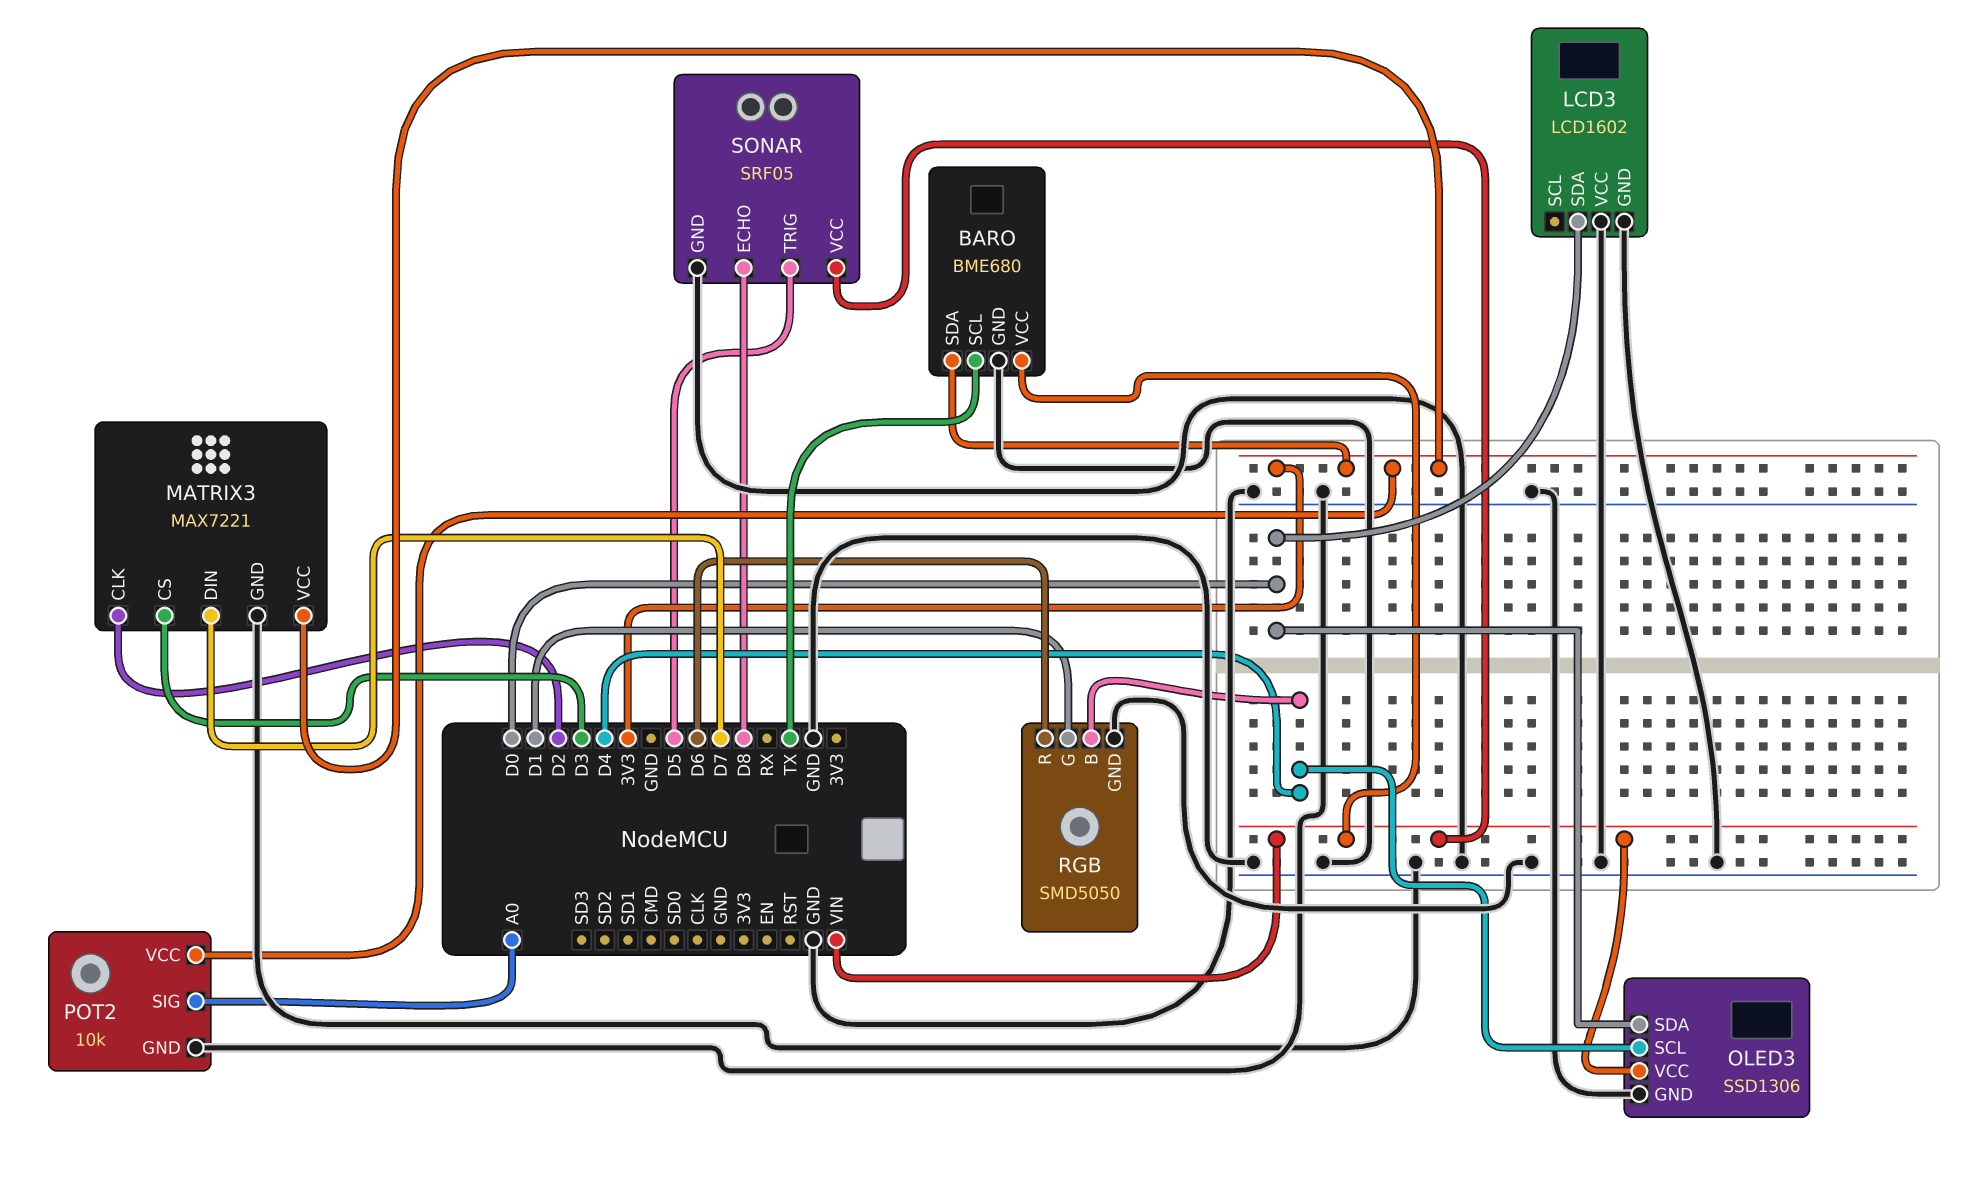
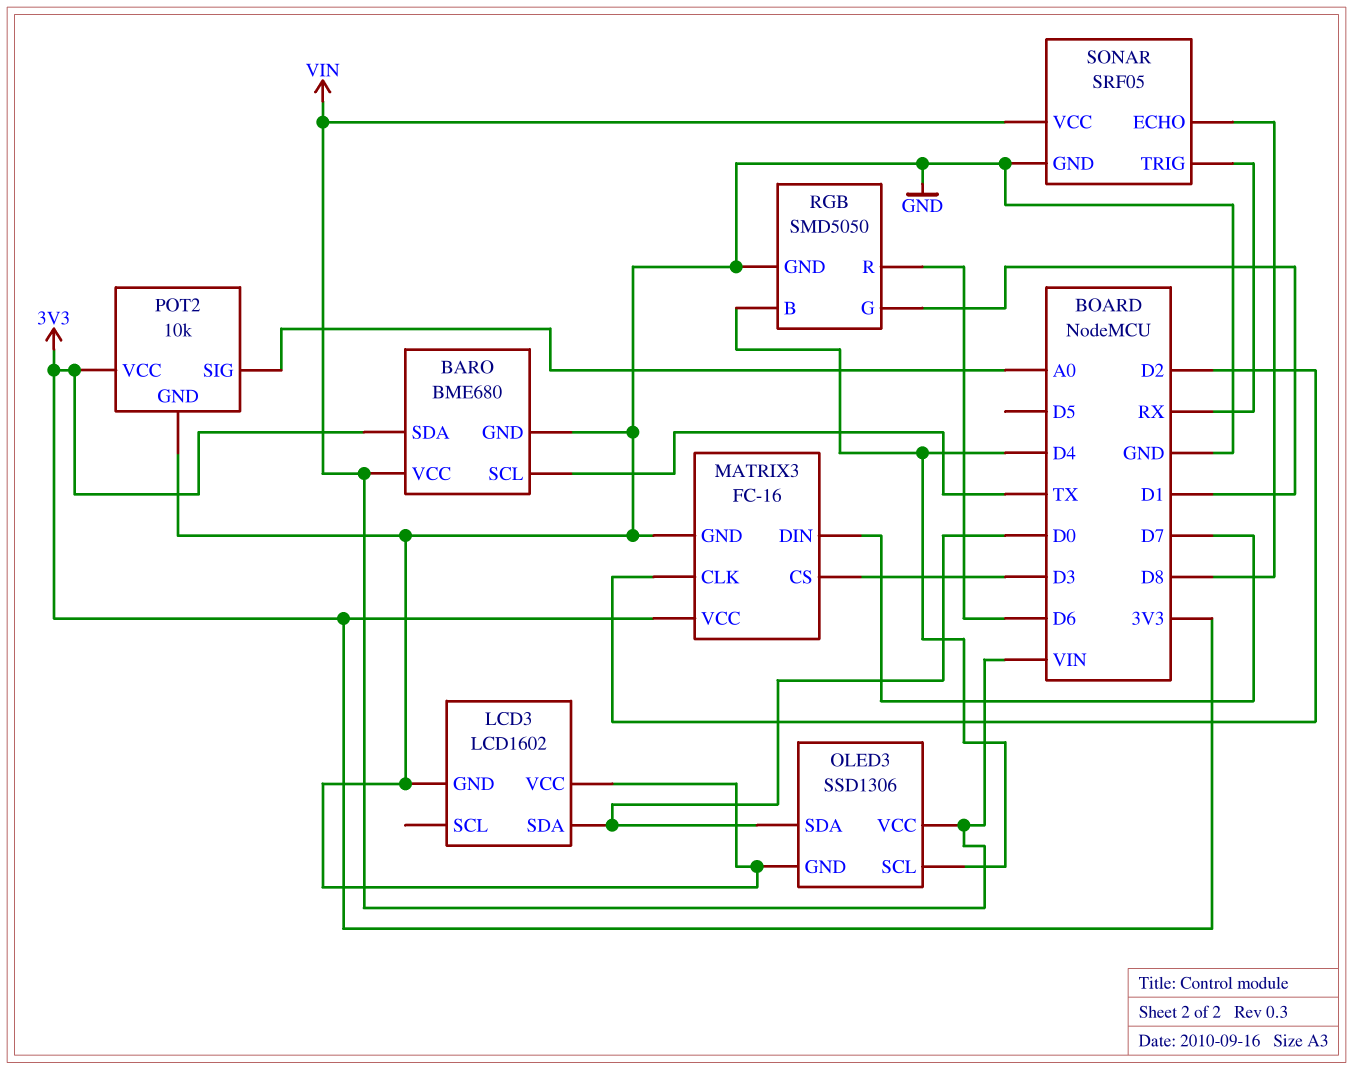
MATRIX3: MAX7221 -> FC-16
SONAR pin TRIG: D5 -> RX

